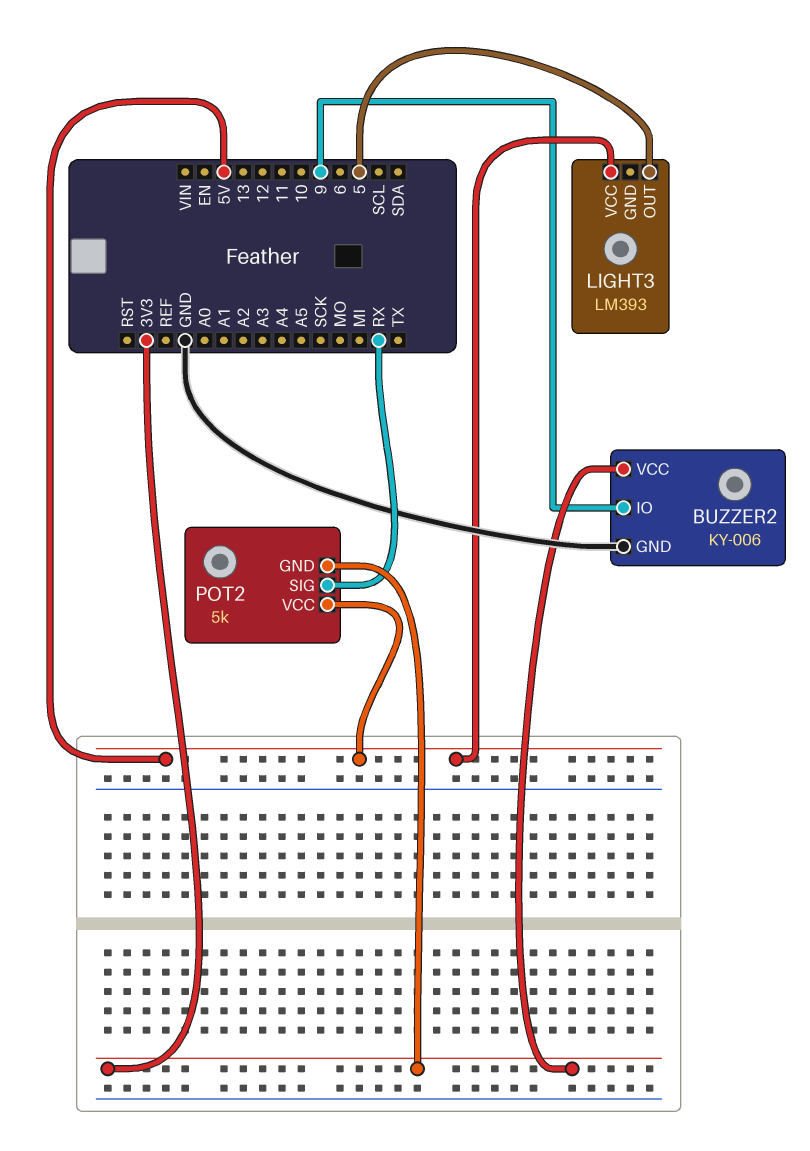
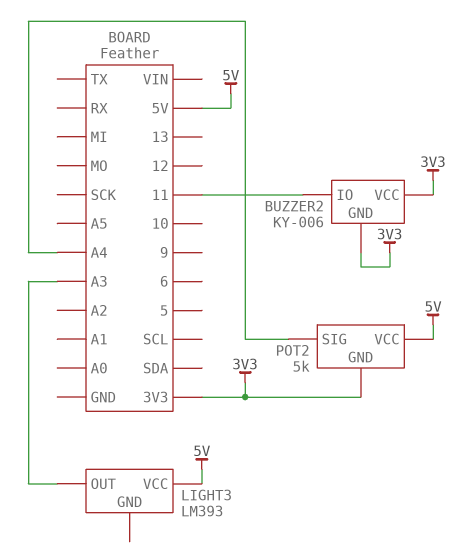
BUZZER2 pin GND: GND -> 3V3
BUZZER2 pin IO: 9 -> 11
LIGHT3 pin OUT: 5 -> A3
POT2 pin SIG: RX -> A4

